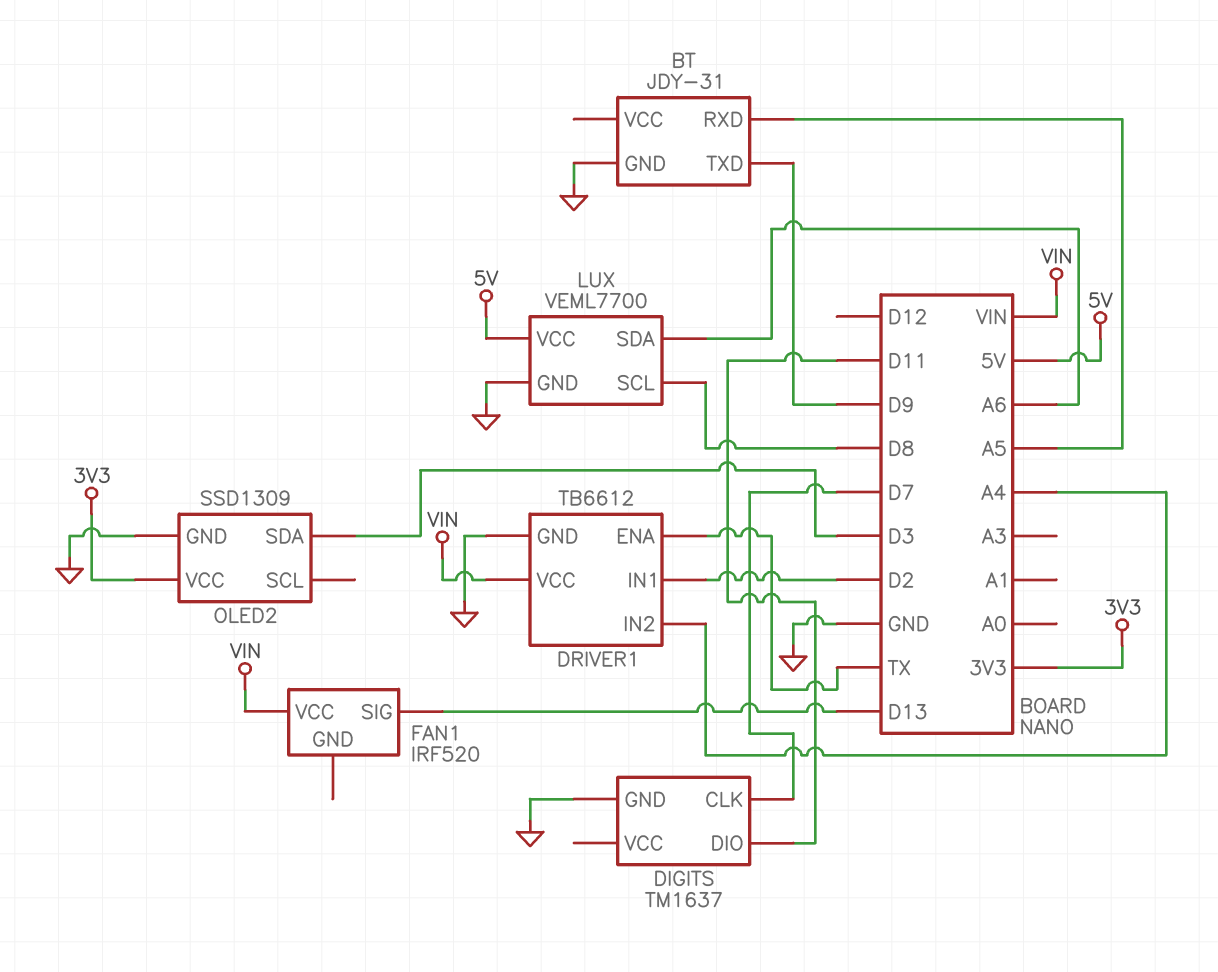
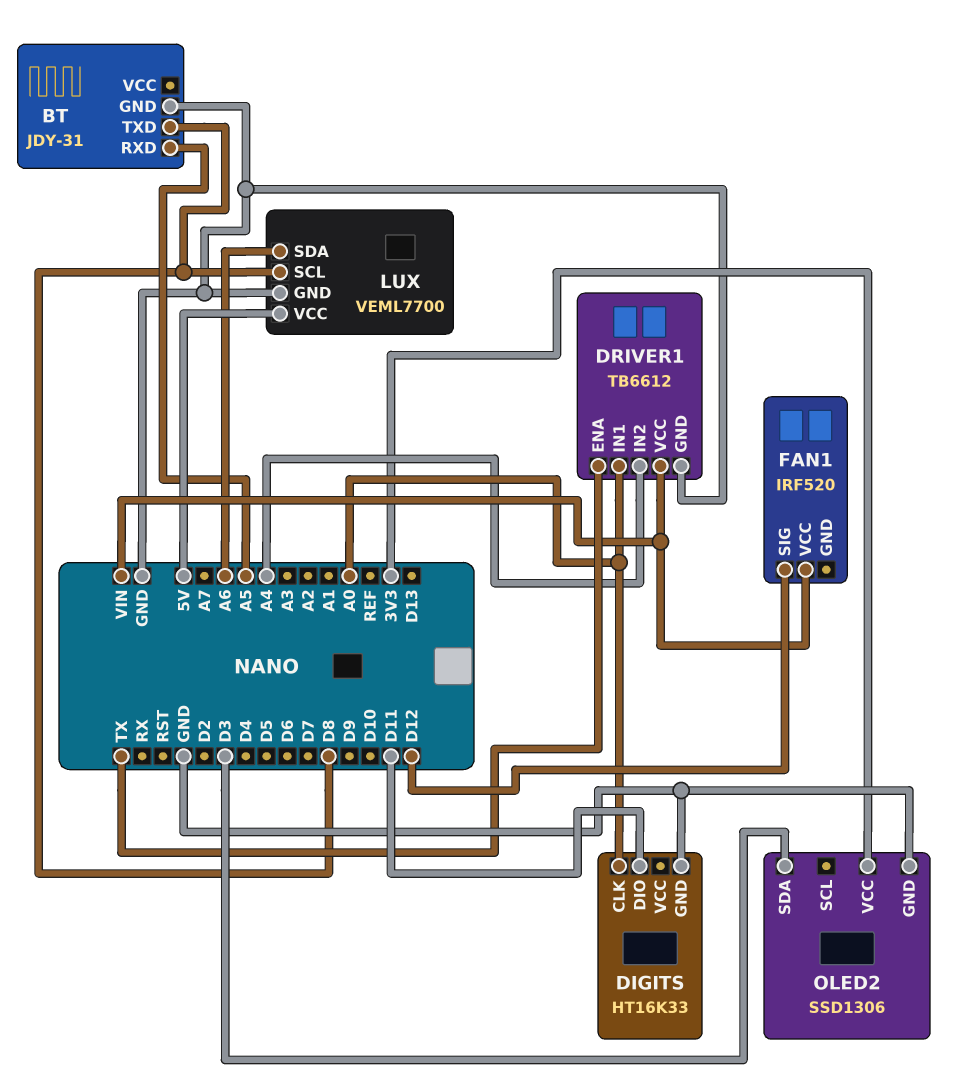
BT pin TXD: D9 -> D8
DIGITS: TM1637 -> HT16K33
DIGITS pin CLK: D7 -> A0
DRIVER1 pin IN1: D2 -> A0
FAN1 pin SIG: D13 -> D12
OLED2: SSD1309 -> SSD1306

